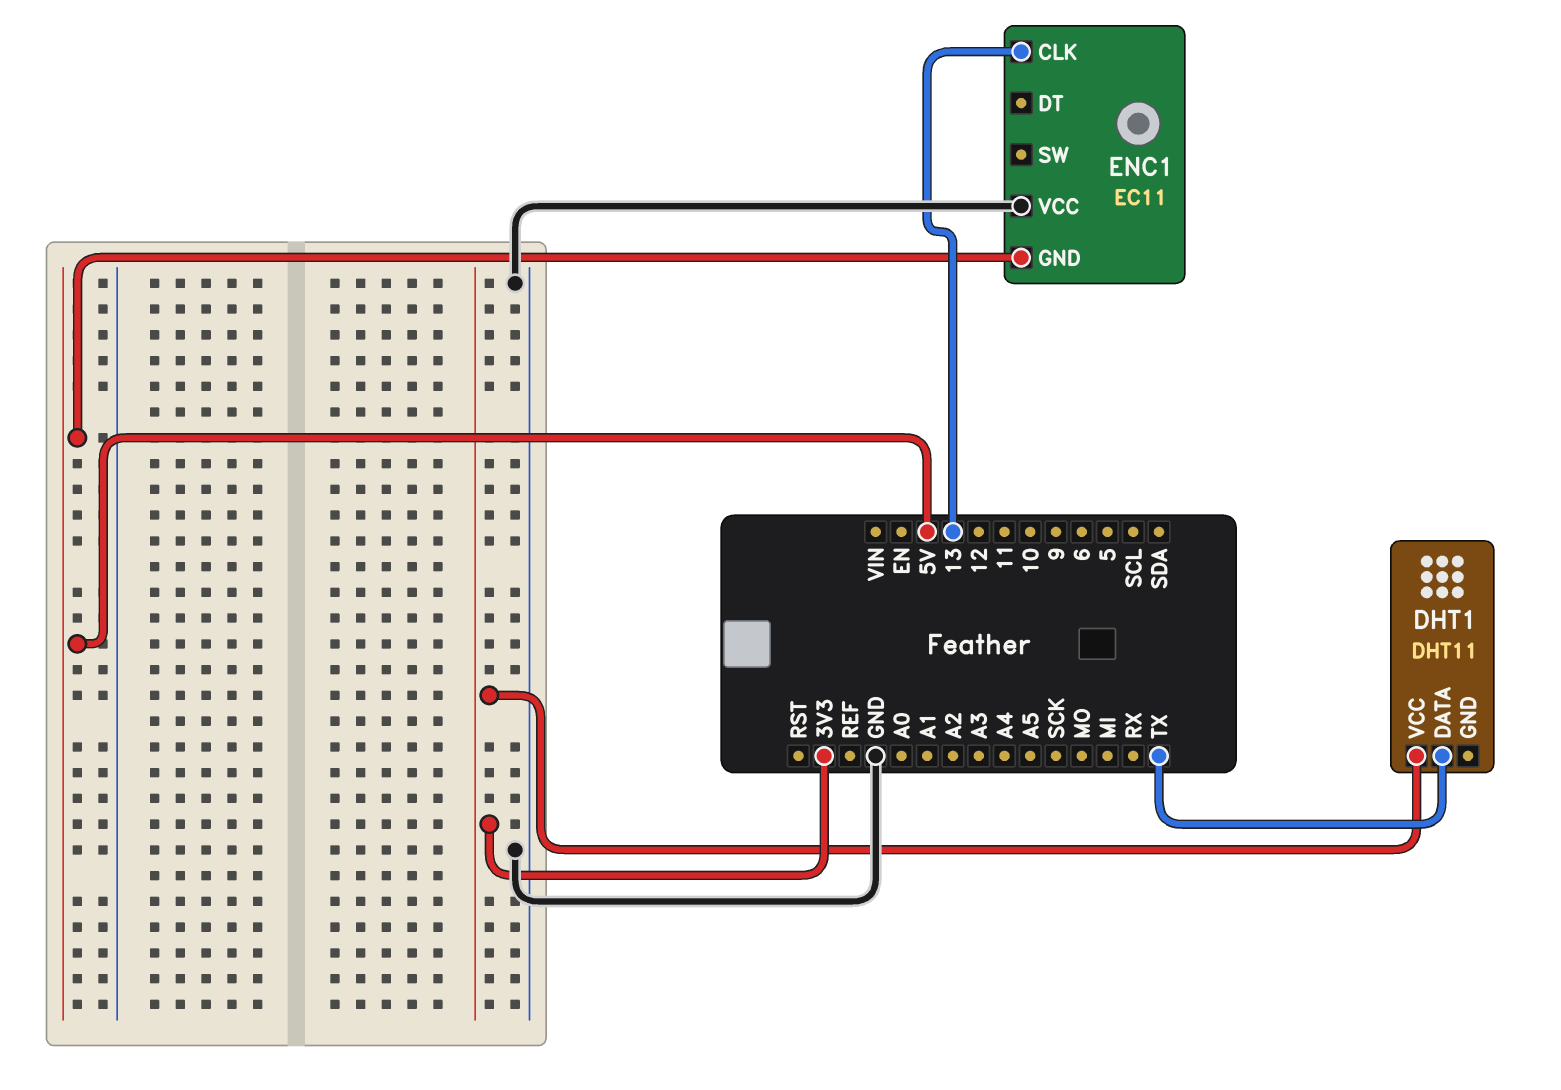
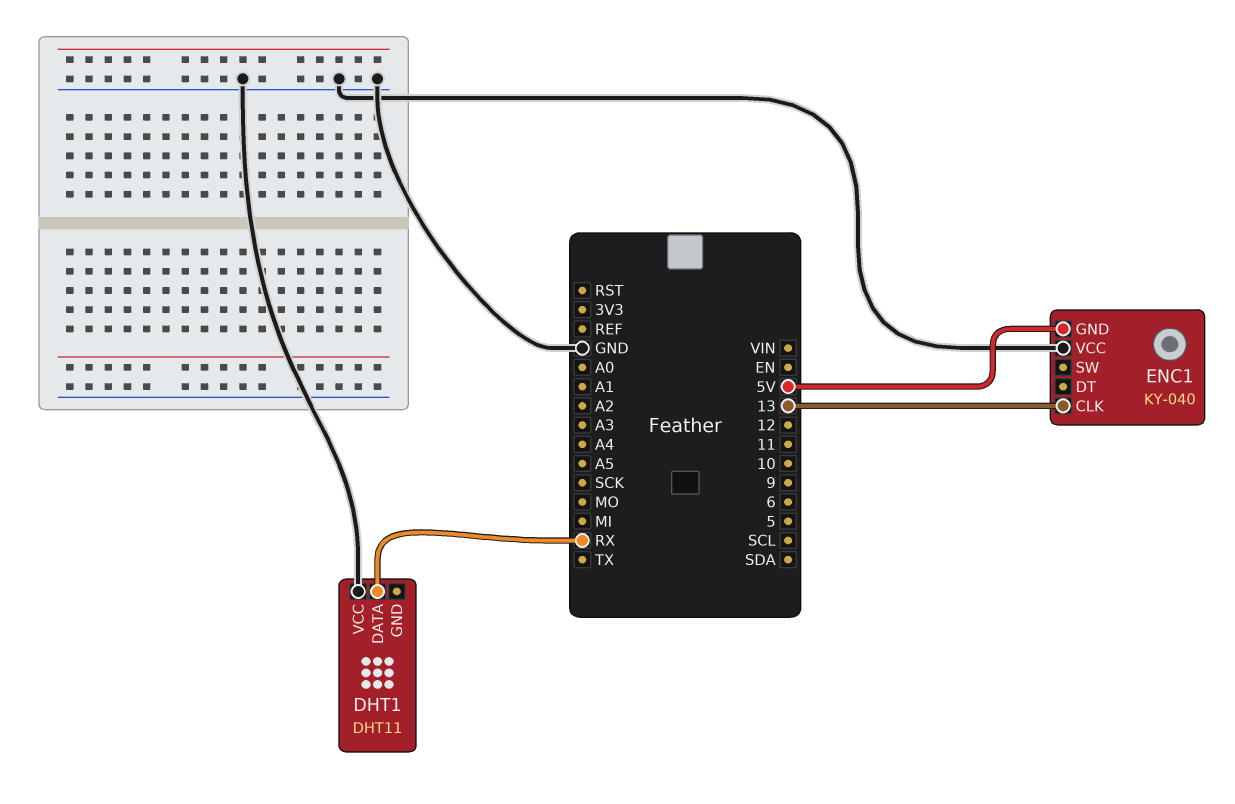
DHT1 pin DATA: TX -> RX
DHT1 pin VCC: 3V3 -> GND
ENC1: EC11 -> KY-040

